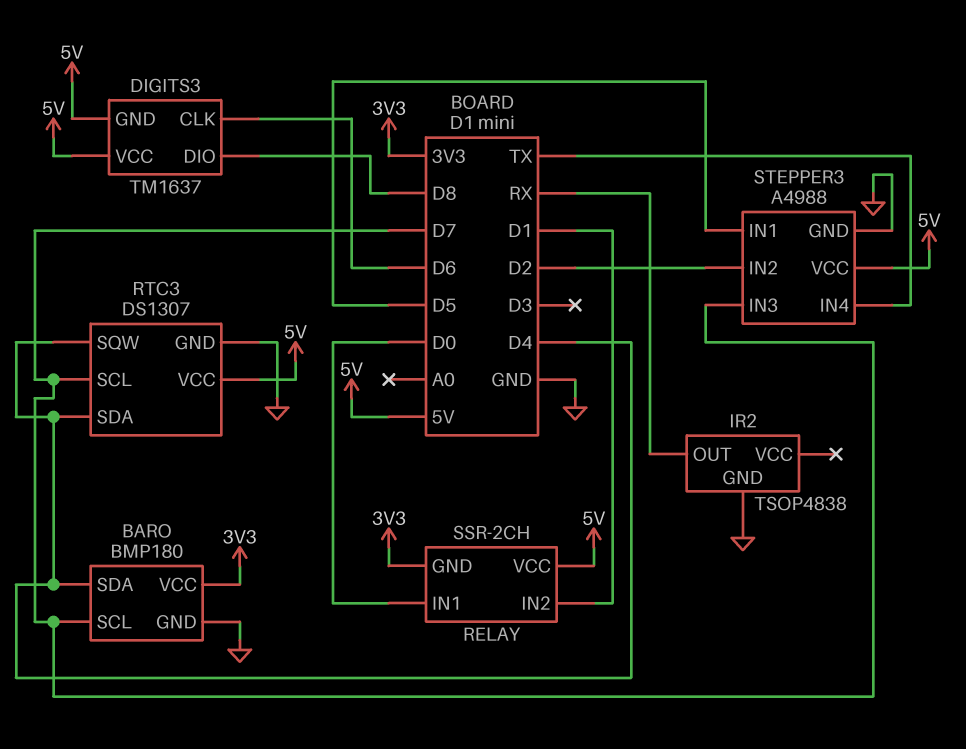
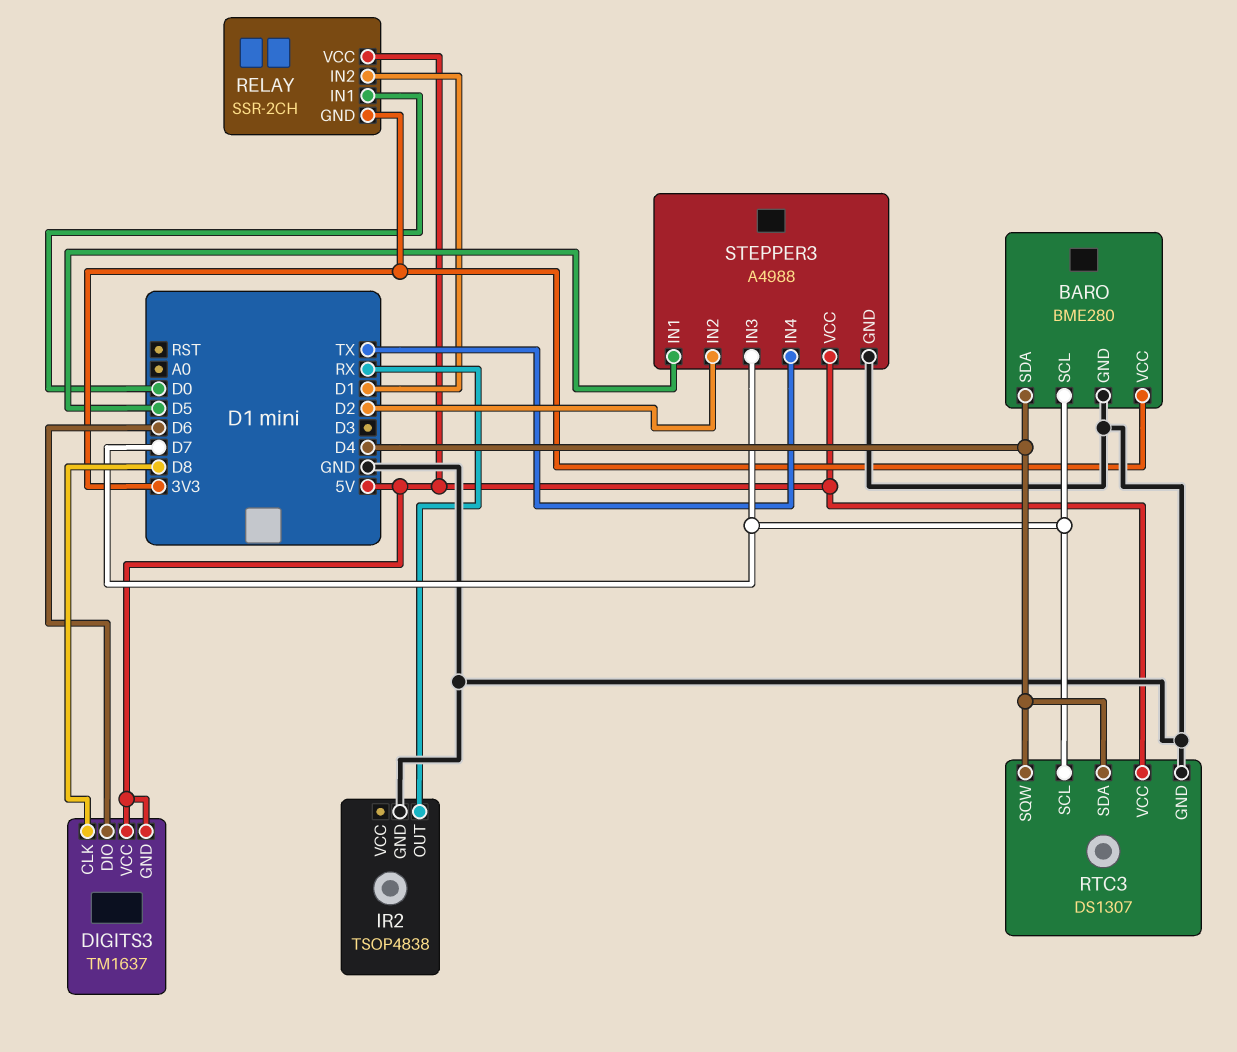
BARO: BMP180 -> BME280
DIGITS3 pin CLK: D6 -> D8
DIGITS3 pin DIO: D8 -> D6

